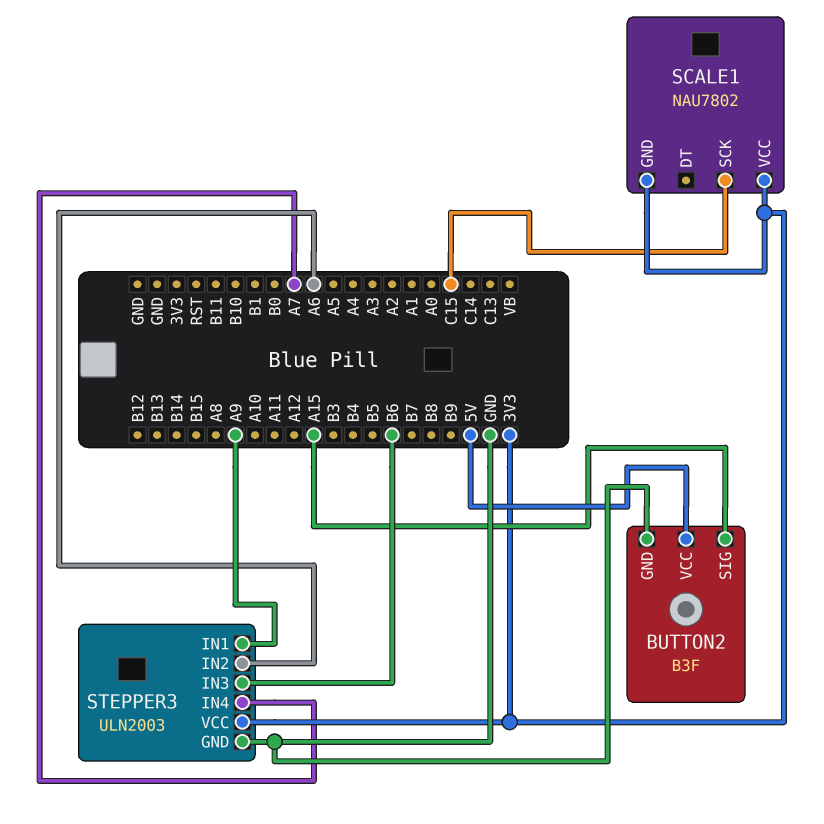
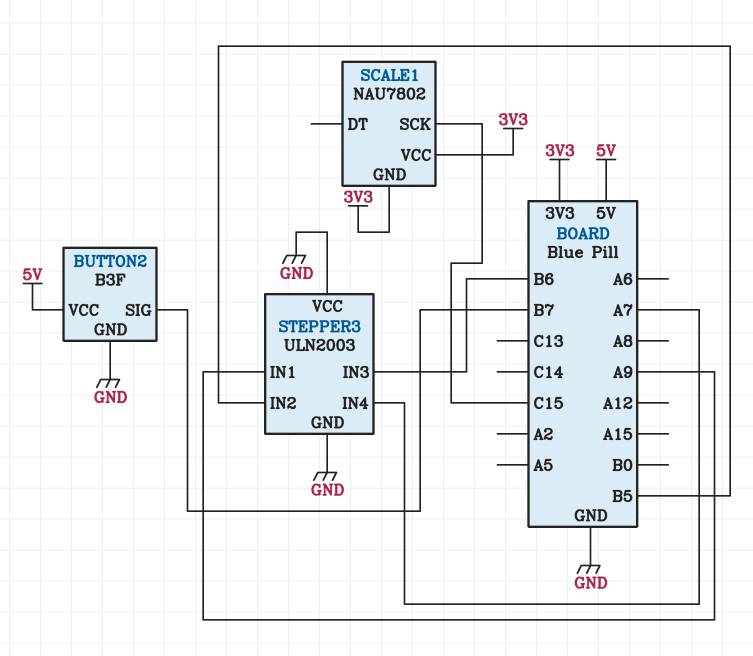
BUTTON2 pin SIG: A15 -> B7
STEPPER3 pin IN2: A6 -> B5
STEPPER3 pin VCC: 3V3 -> GND

